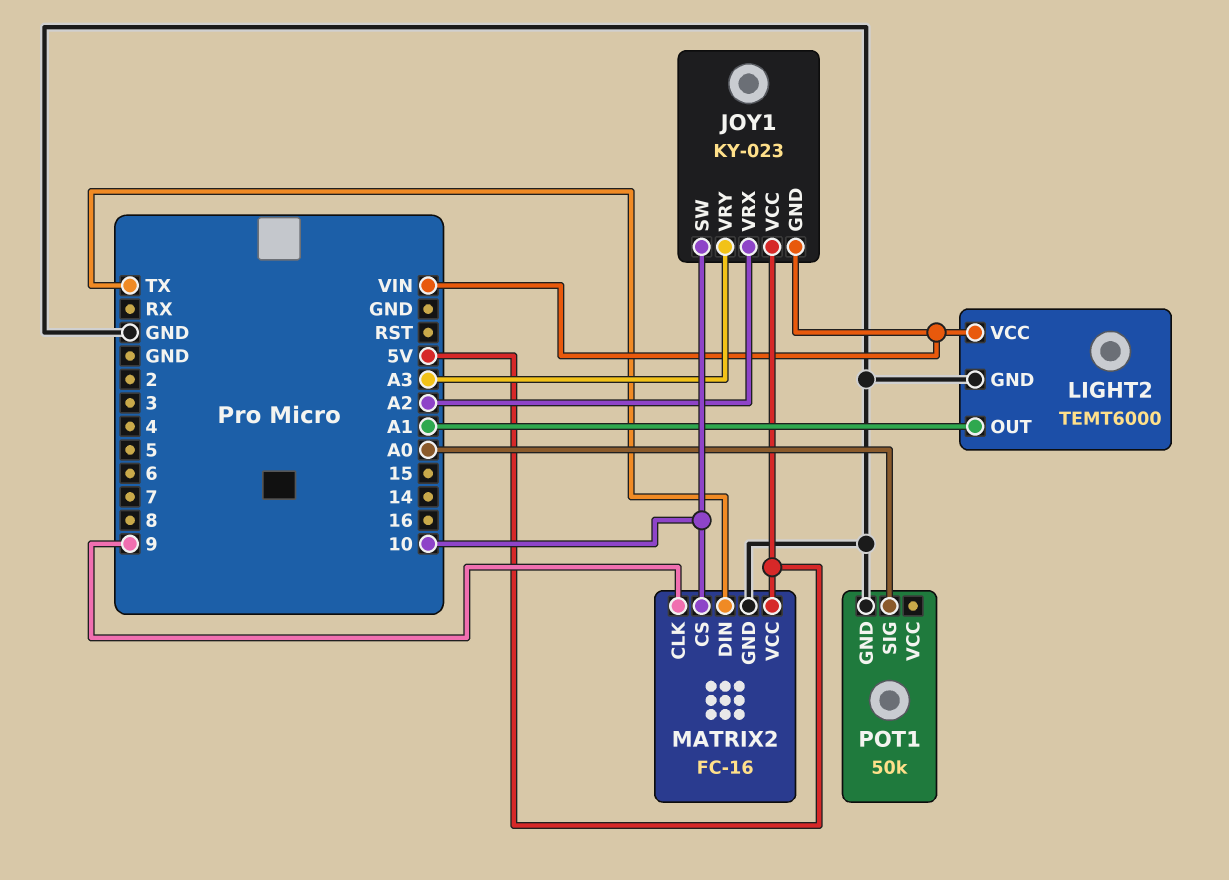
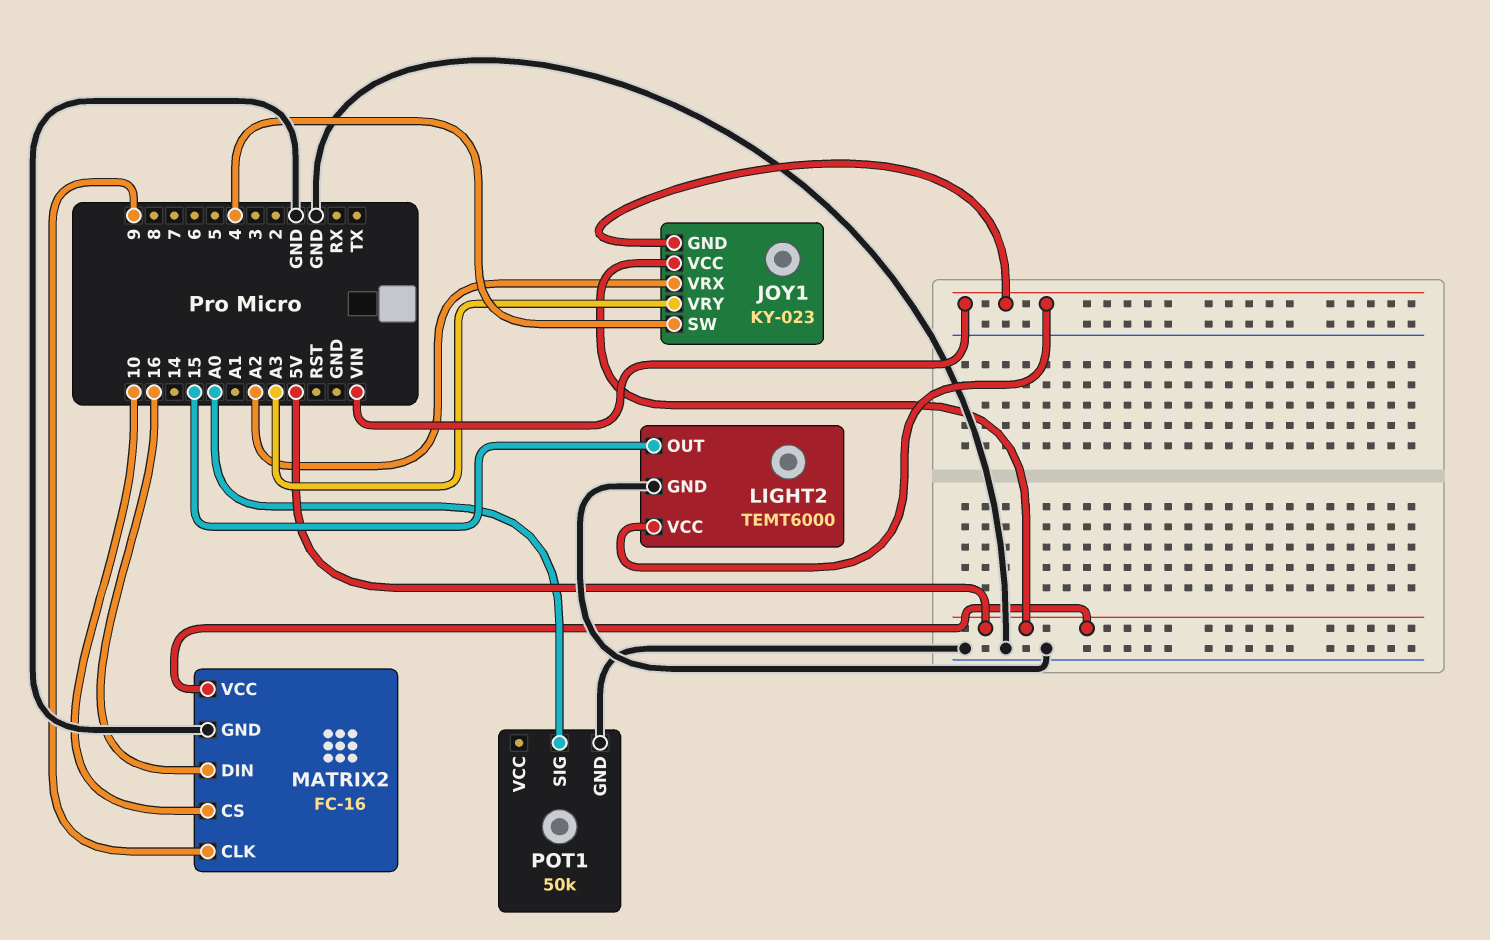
JOY1 pin SW: 10 -> 4
LIGHT2 pin OUT: A1 -> 15
MATRIX2 pin DIN: TX -> 16

